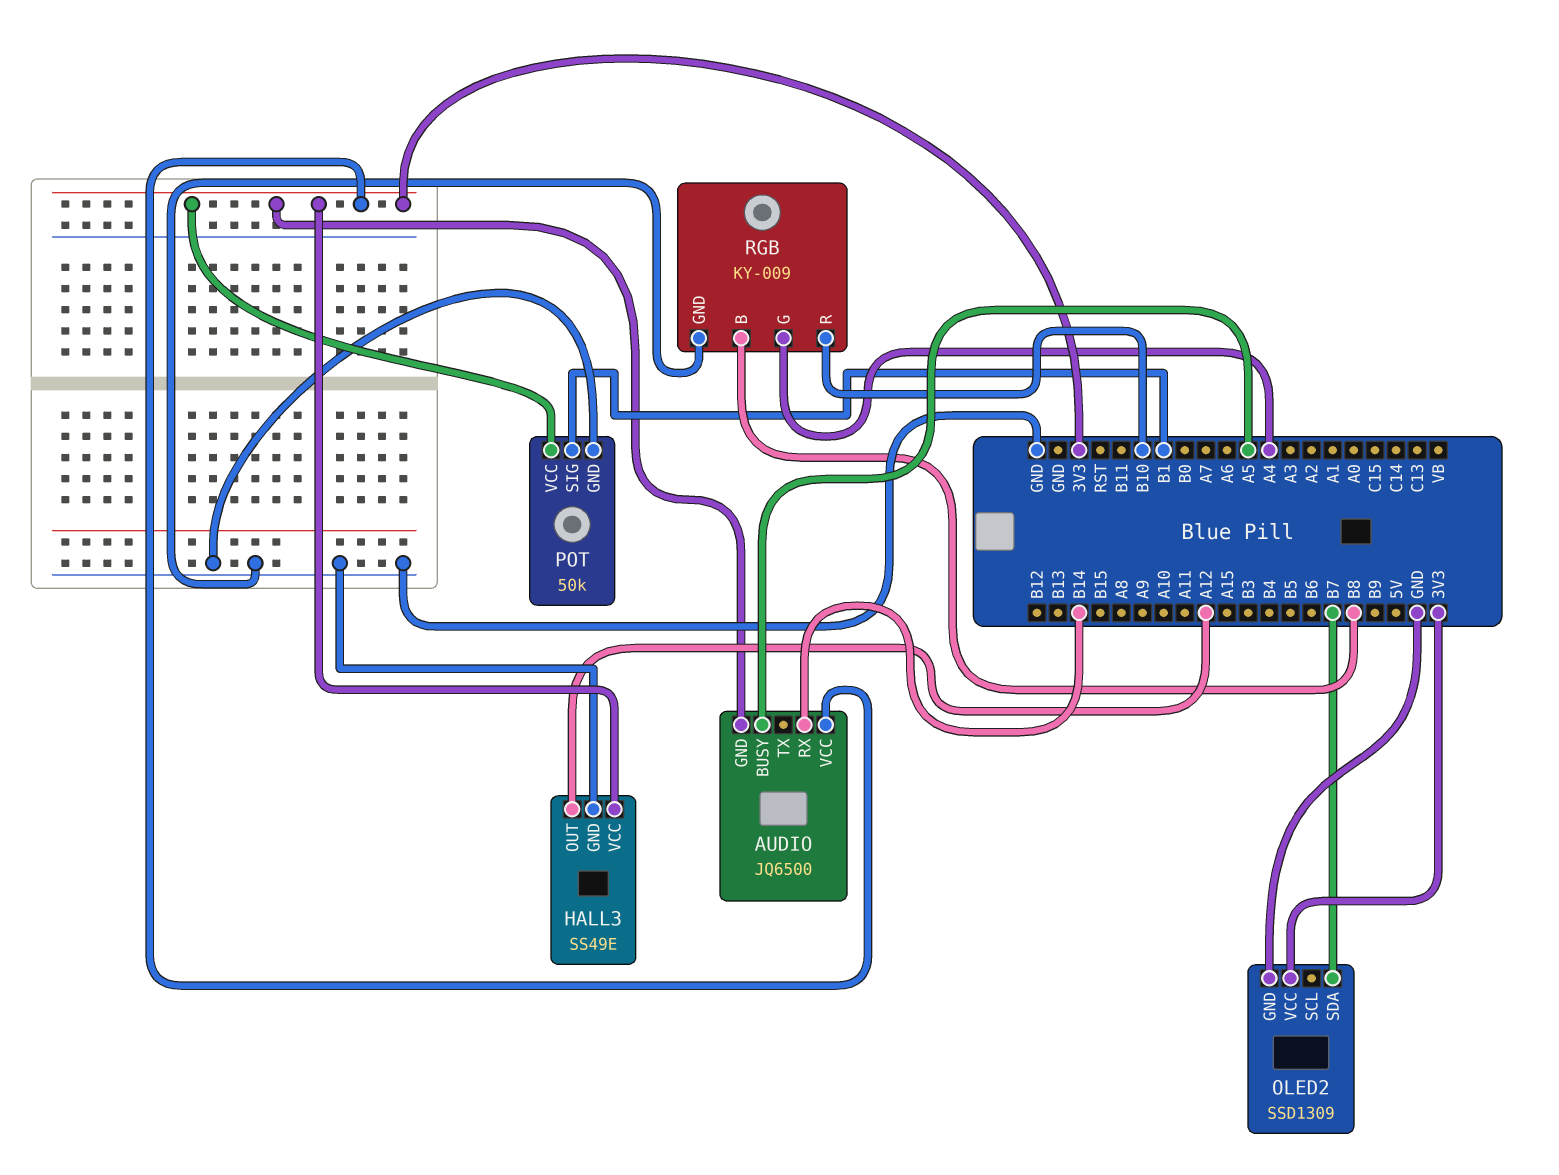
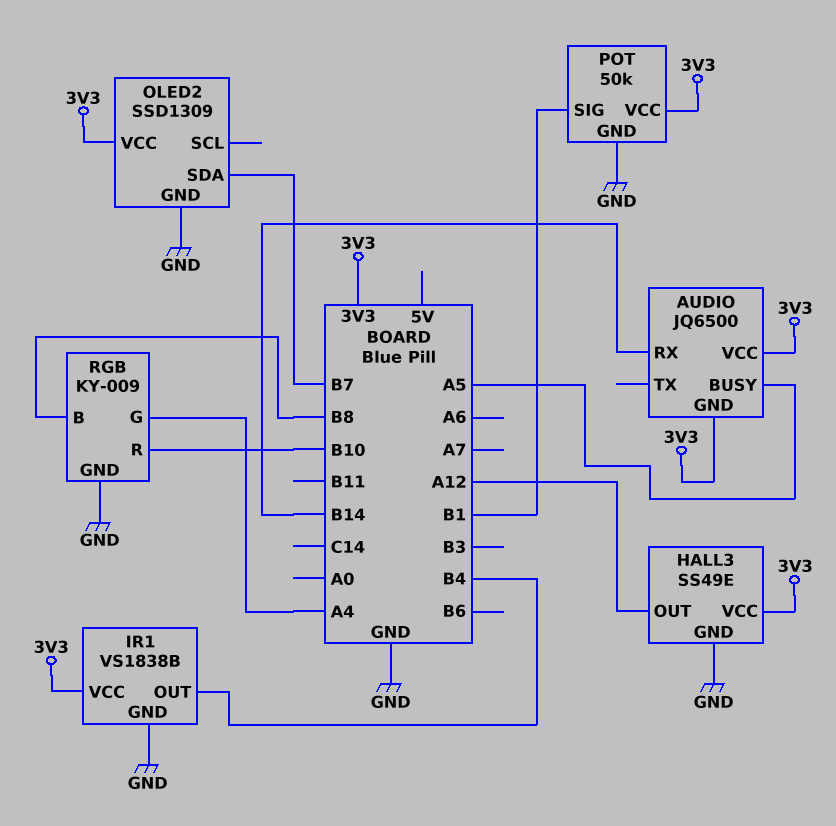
IR1: none -> VS1838B
IR1 pin GND: none -> GND
IR1 pin OUT: none -> B4
IR1 pin VCC: none -> 3V3

